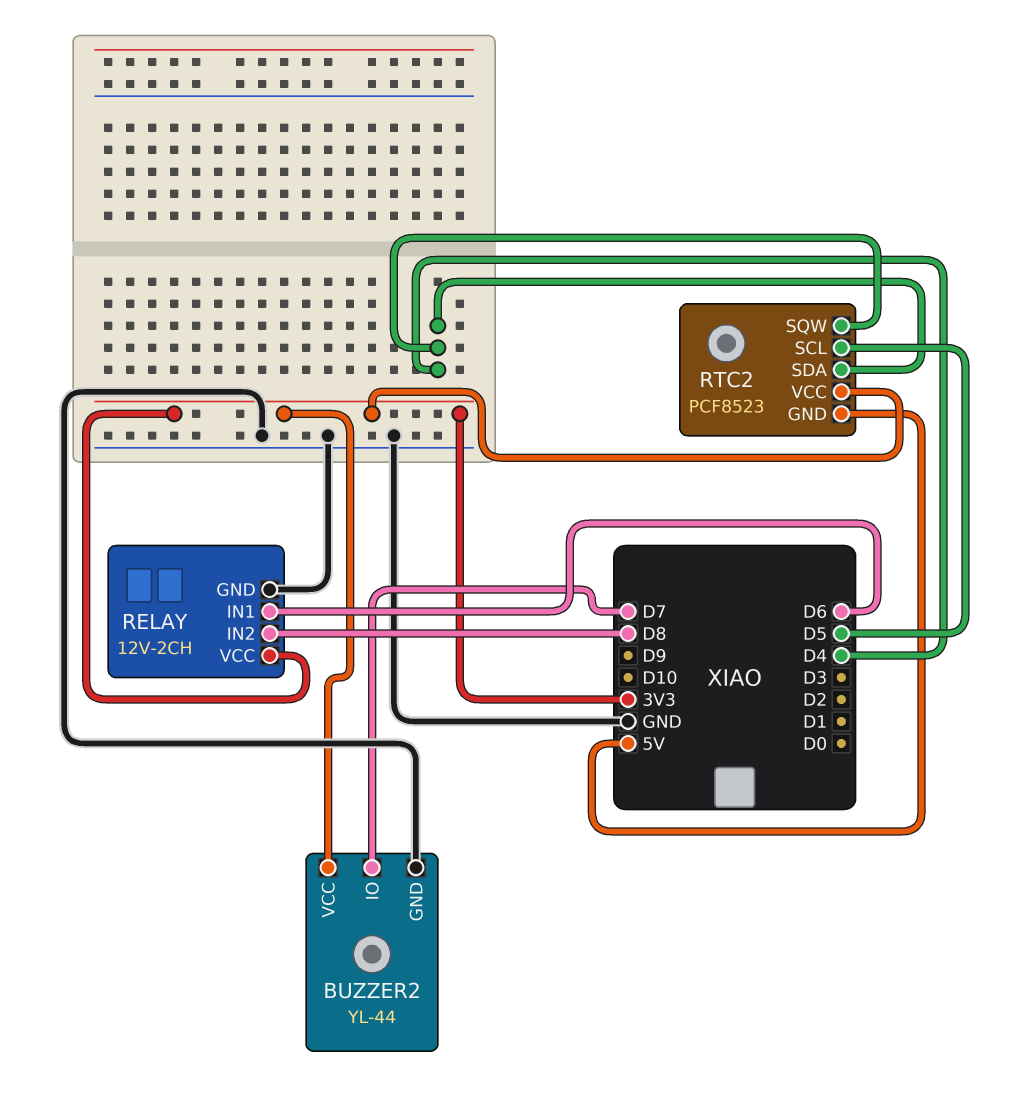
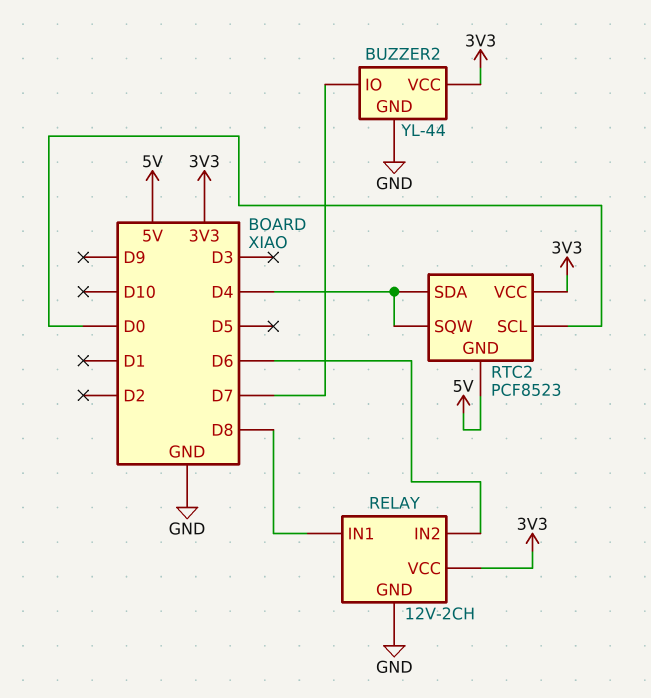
RELAY pin IN1: D6 -> D8
RELAY pin IN2: D8 -> D6
RTC2 pin SCL: D5 -> D0

